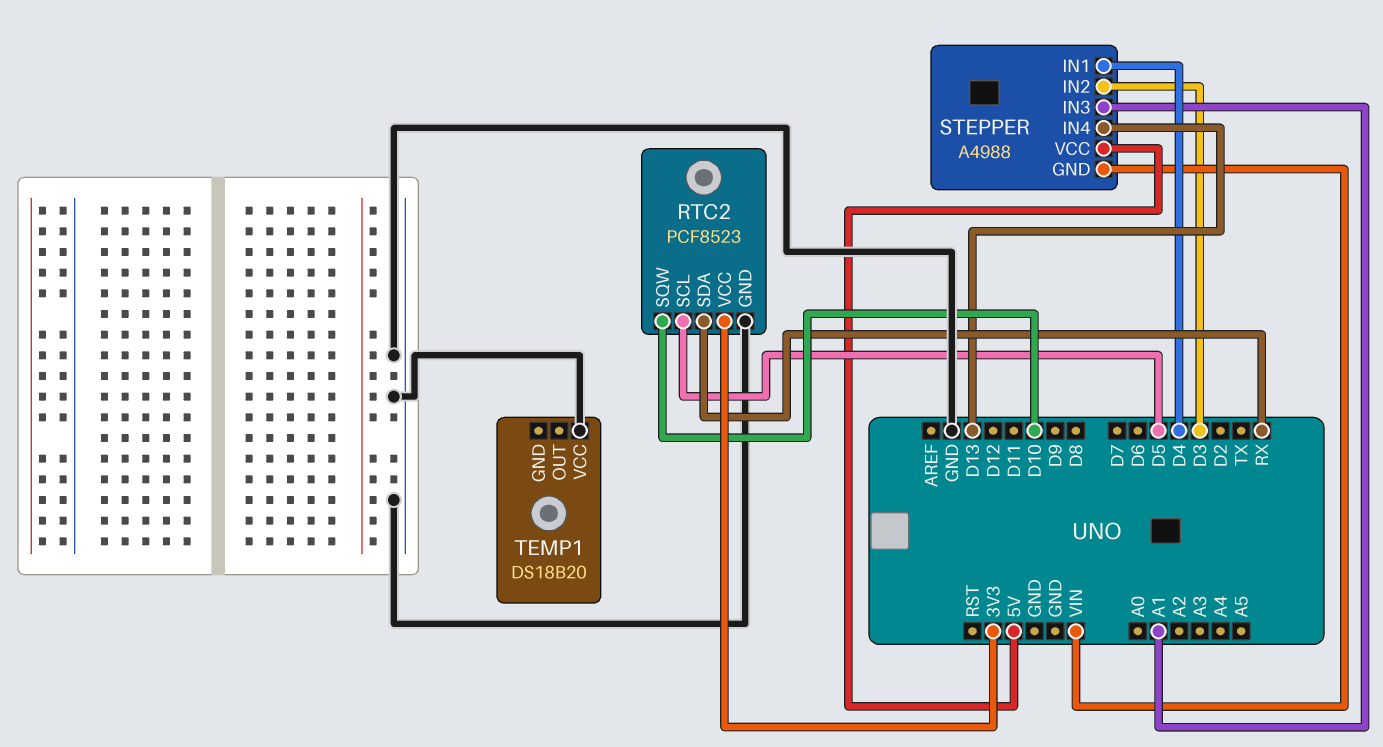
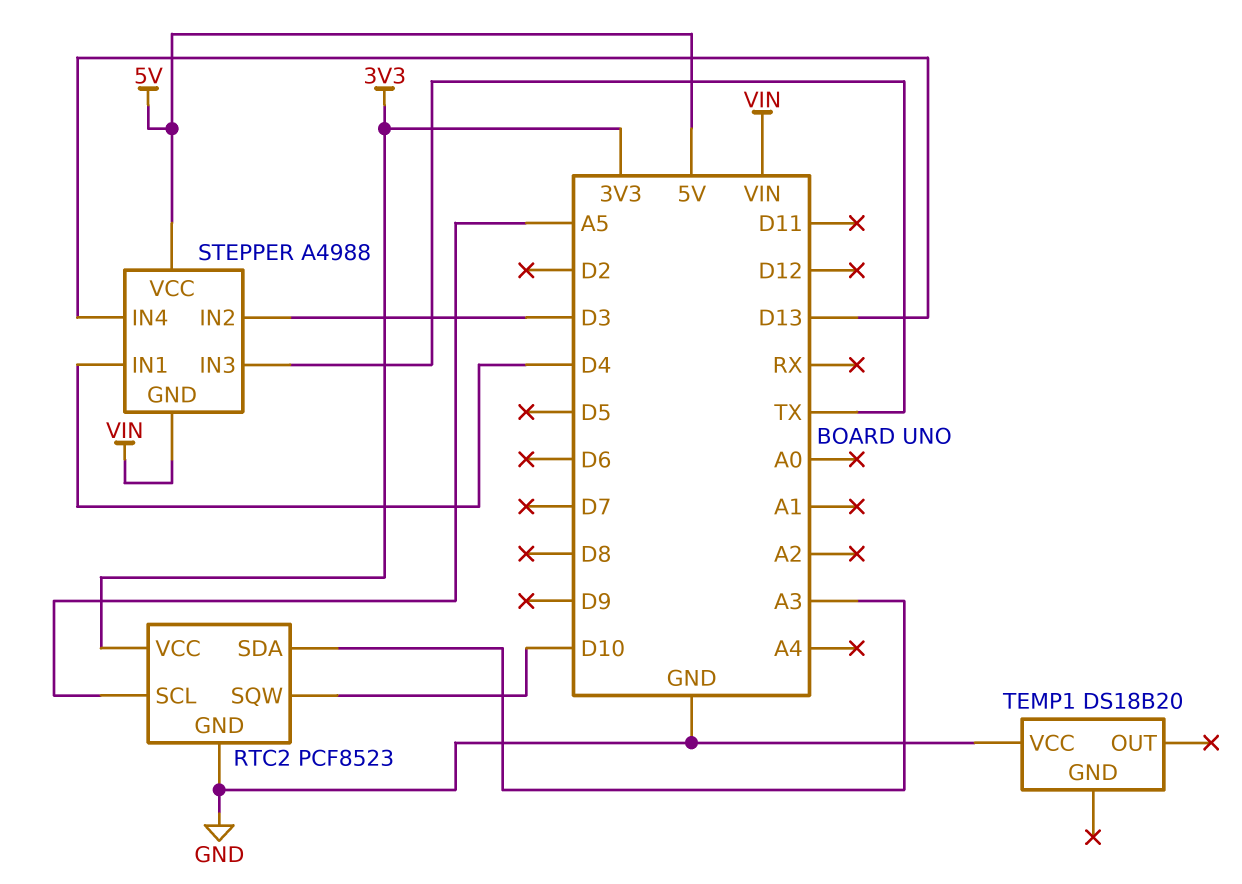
RTC2 pin SCL: D5 -> A5
RTC2 pin SDA: RX -> A3
STEPPER pin IN3: A1 -> TX

